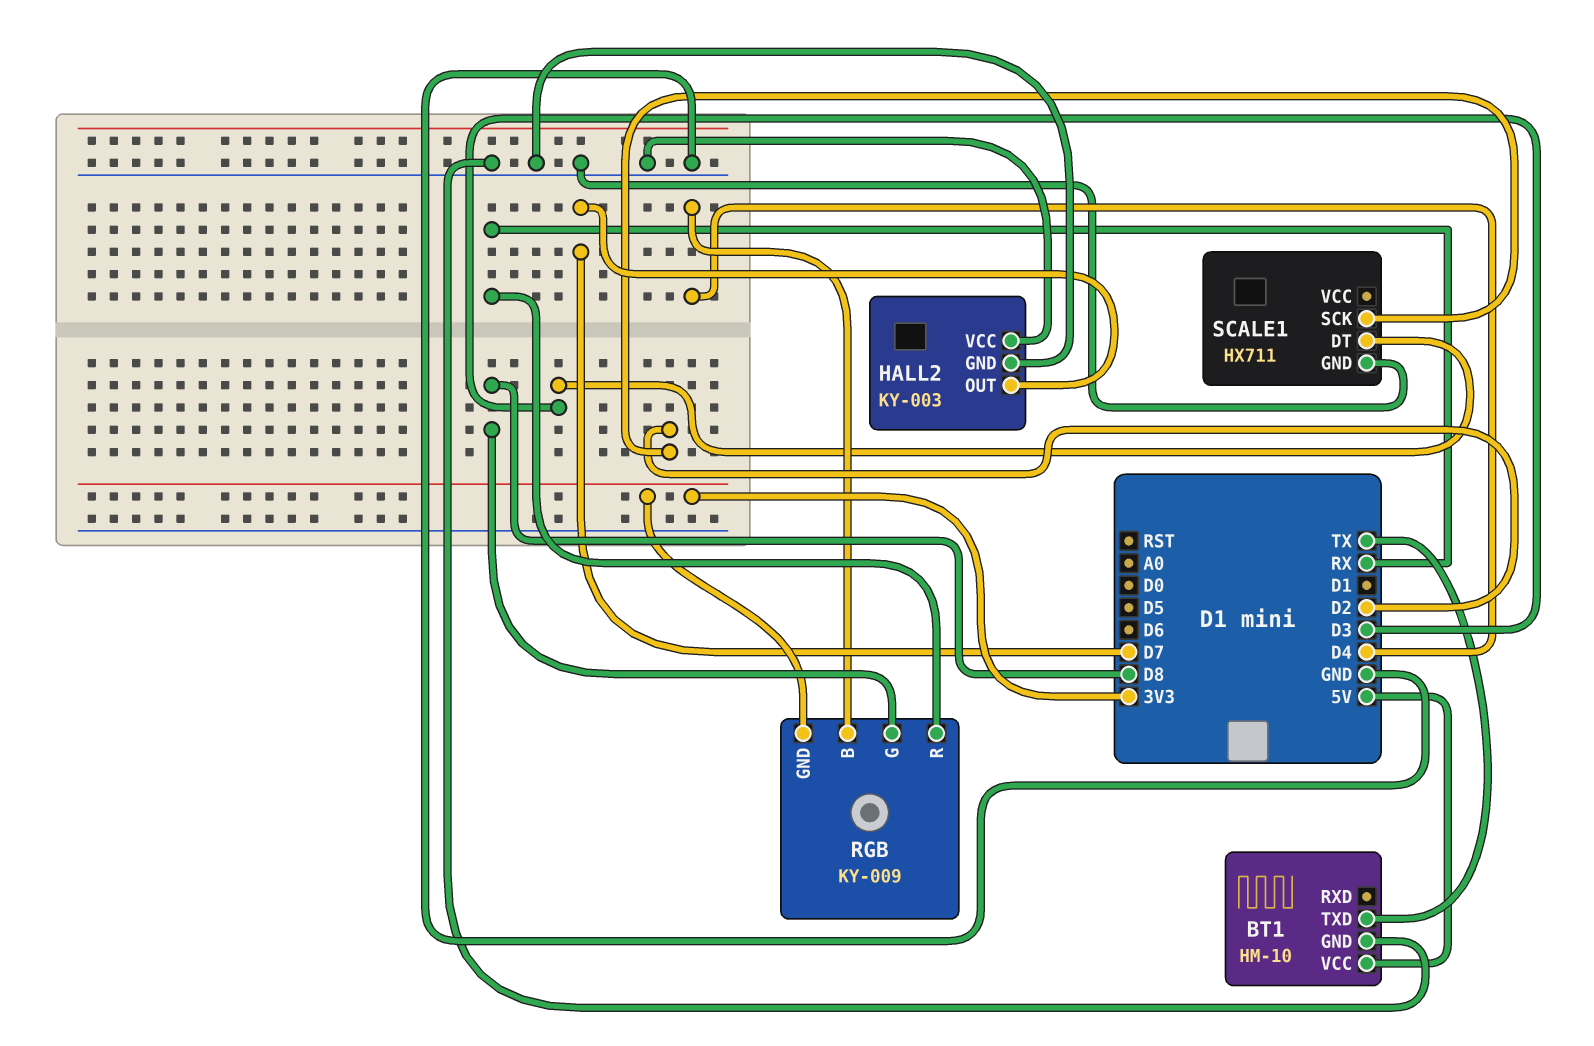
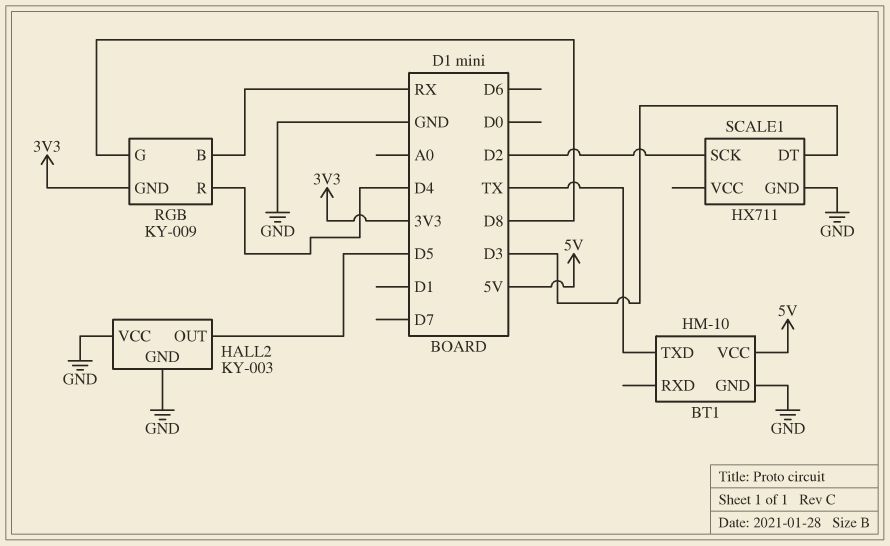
HALL2 pin OUT: D7 -> D5
RGB pin B: D4 -> RX
RGB pin R: RX -> D4

